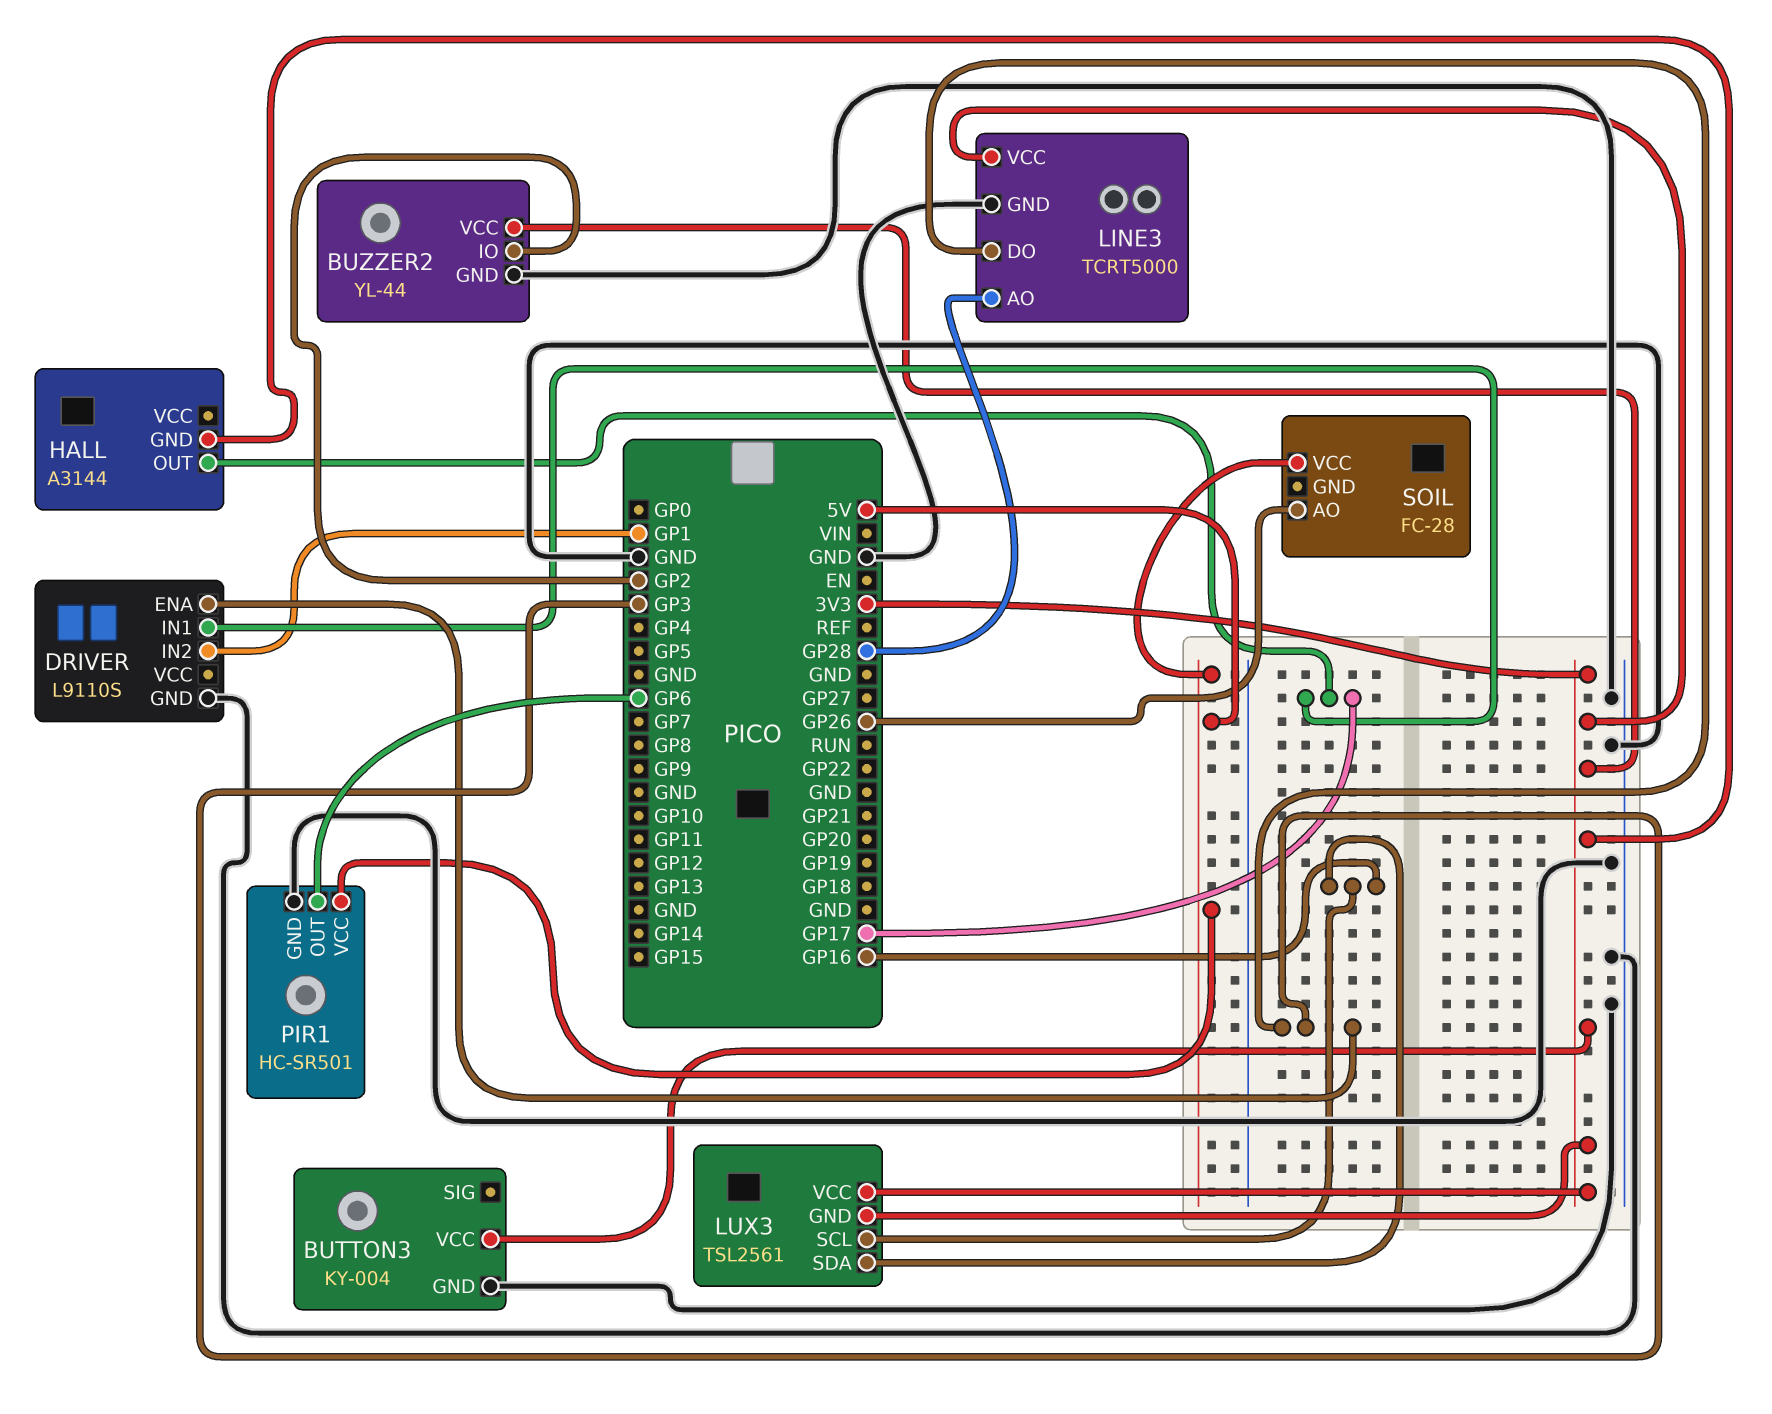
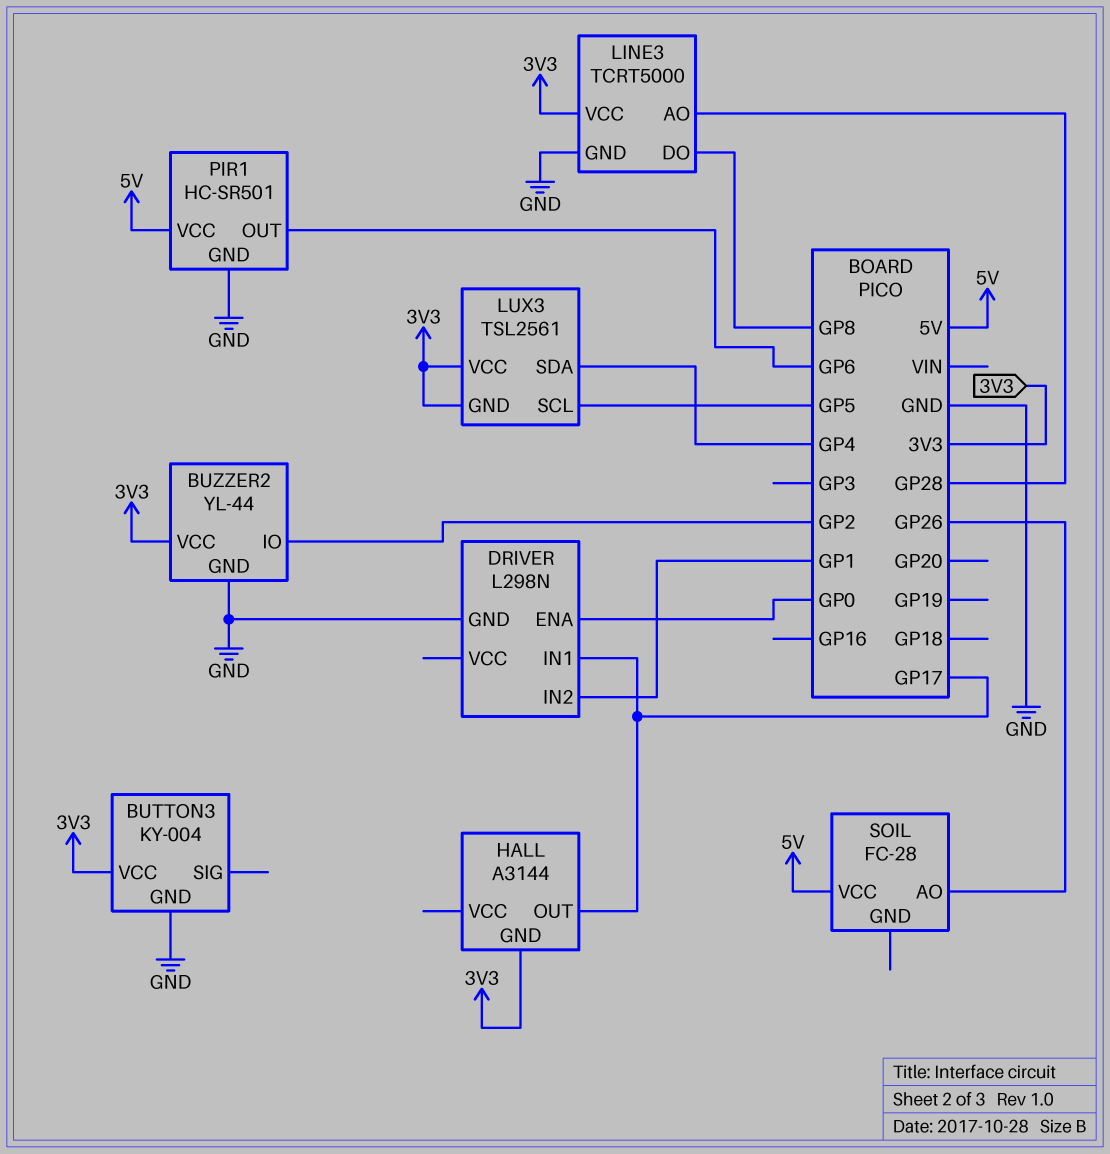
DRIVER: L9110S -> L298N
DRIVER pin ENA: GP3 -> GP0
LINE3 pin DO: GP3 -> GP8
LUX3 pin SCL: GP16 -> GP5
LUX3 pin SDA: GP16 -> GP4

